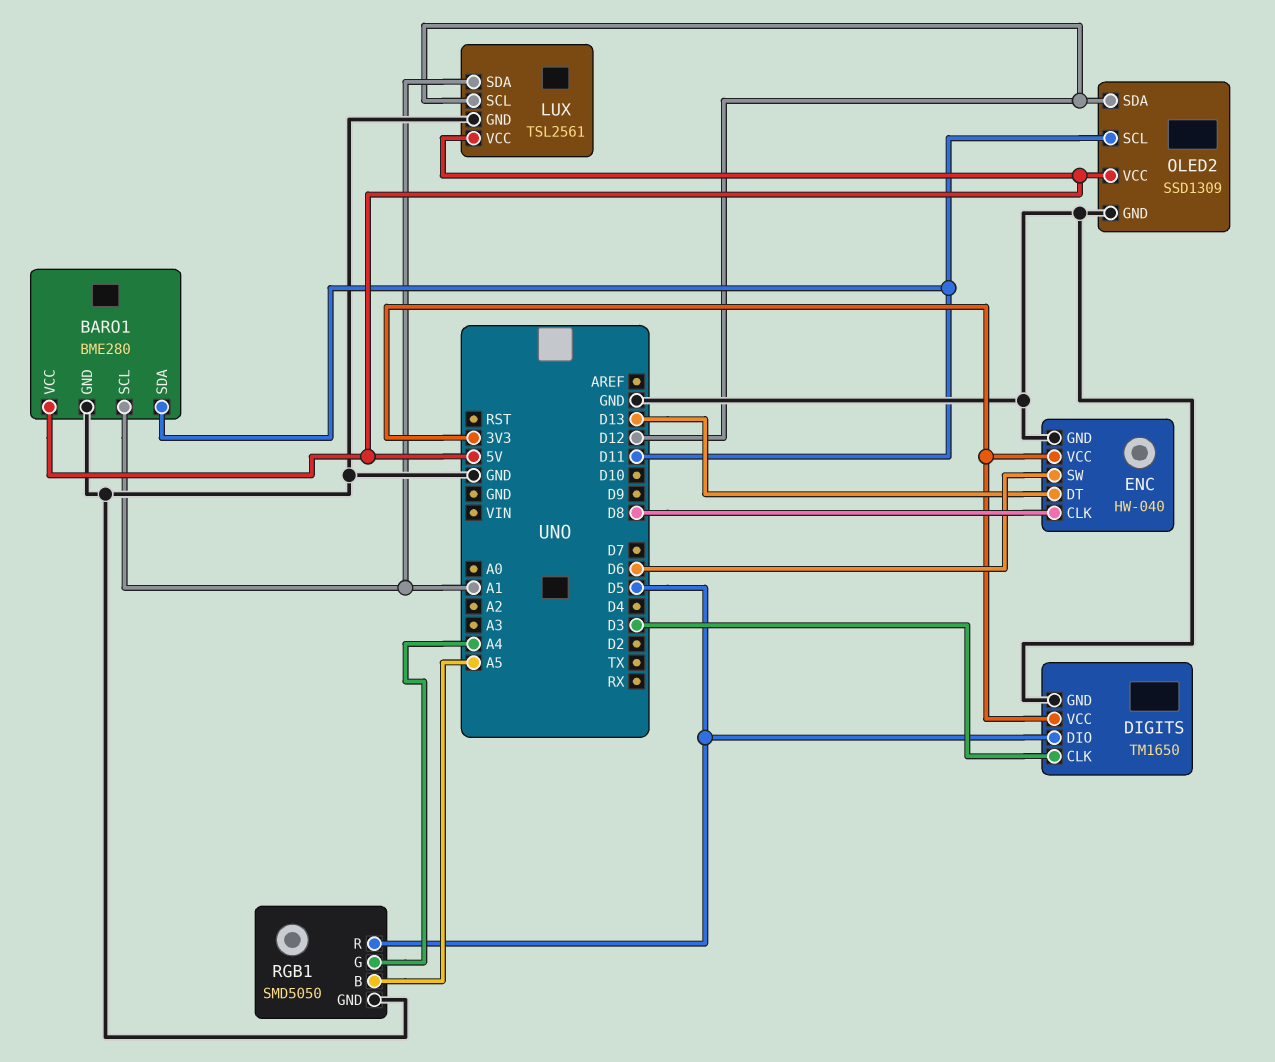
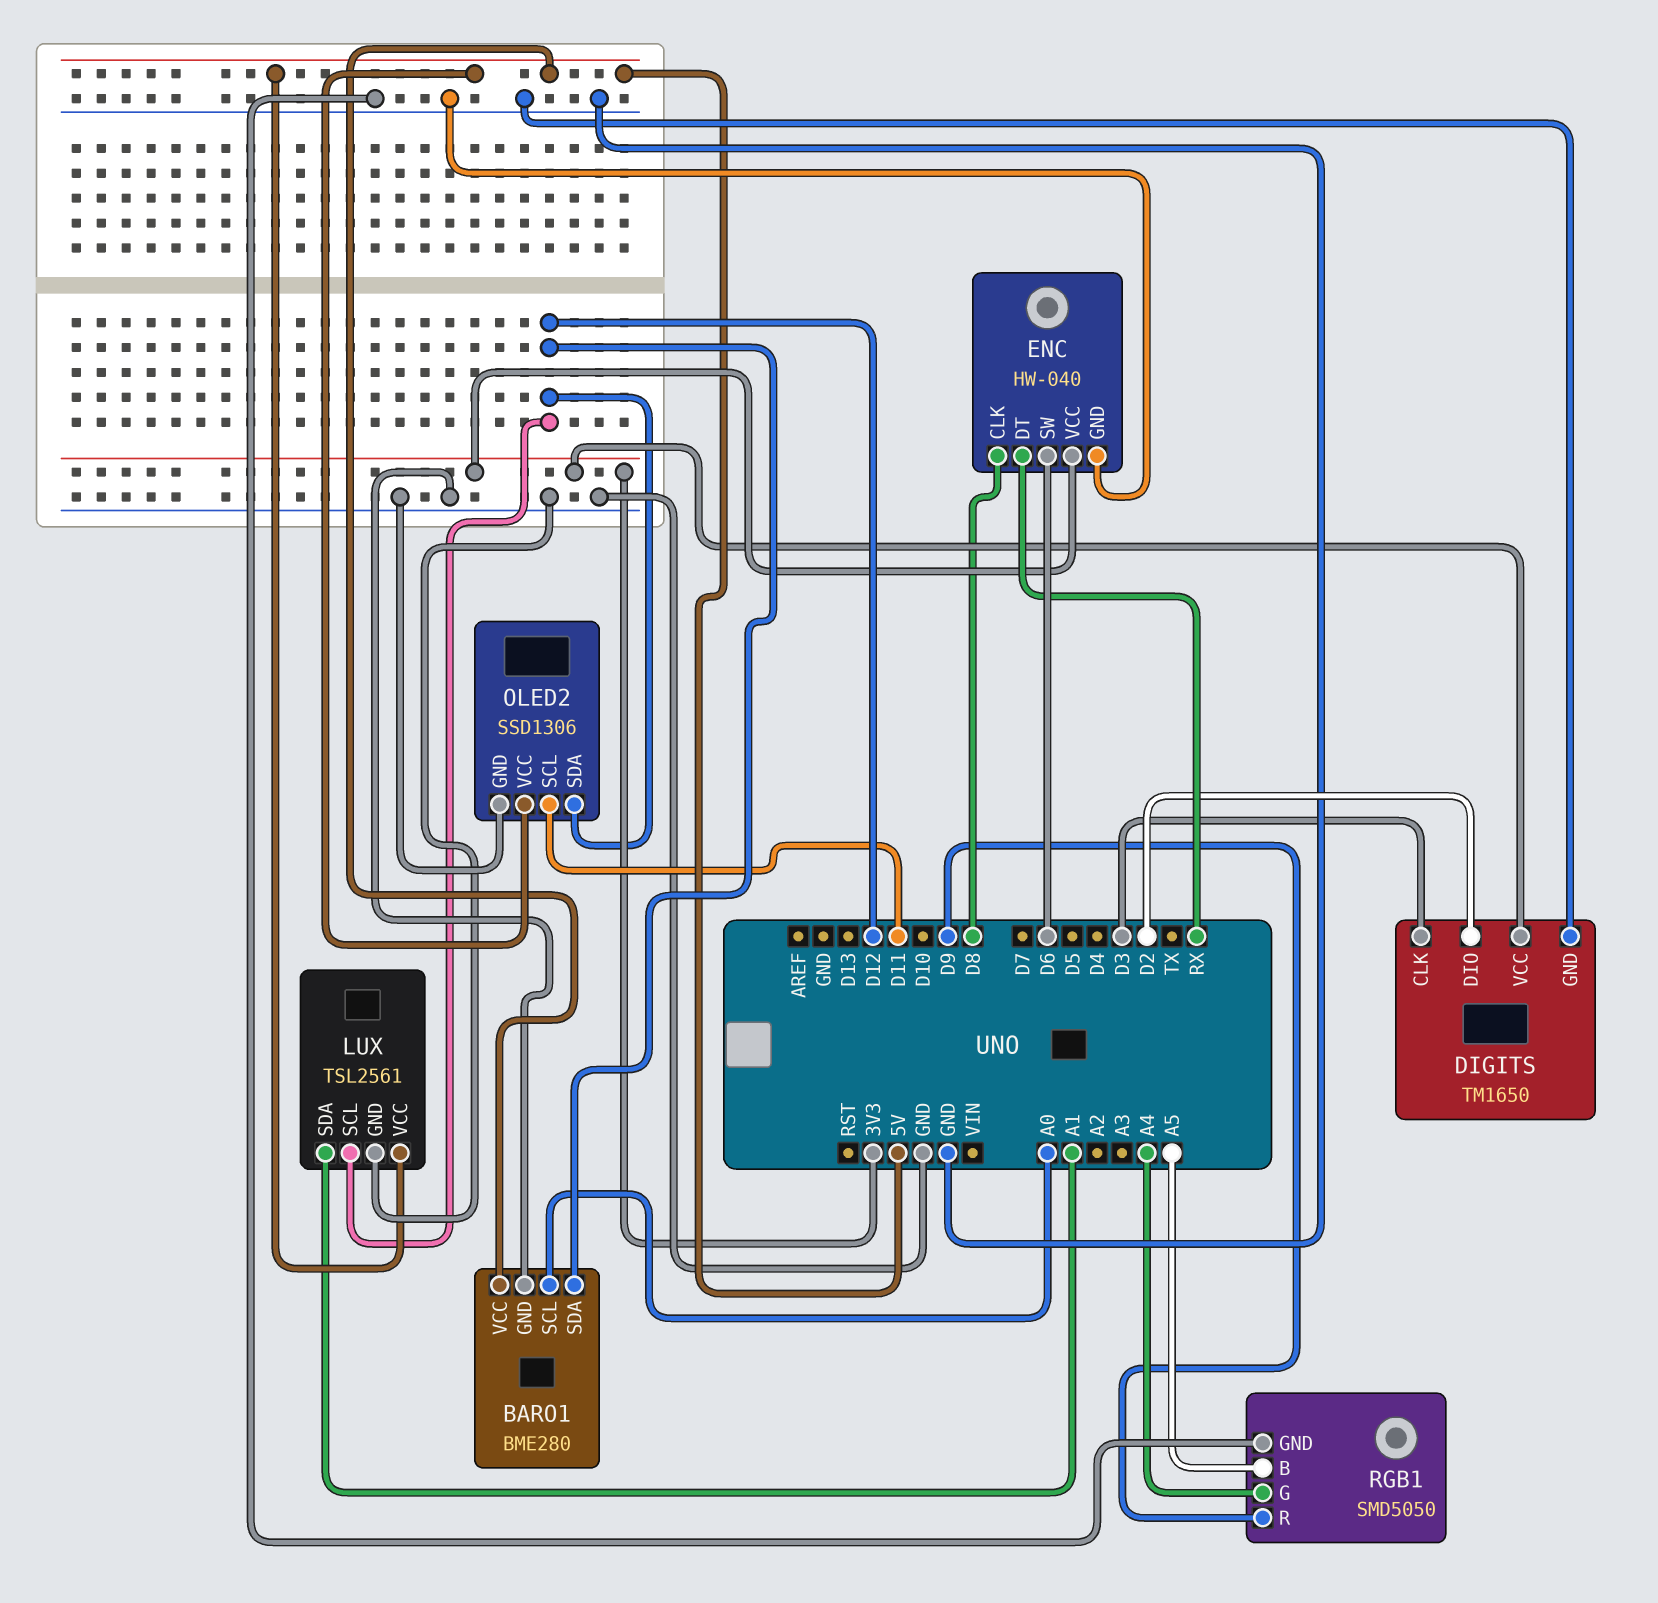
BARO1 pin SCL: A1 -> A0
BARO1 pin SDA: D11 -> D12
DIGITS pin DIO: D5 -> D2
ENC pin DT: D13 -> RX
OLED2: SSD1309 -> SSD1306
RGB1 pin R: D5 -> D9

